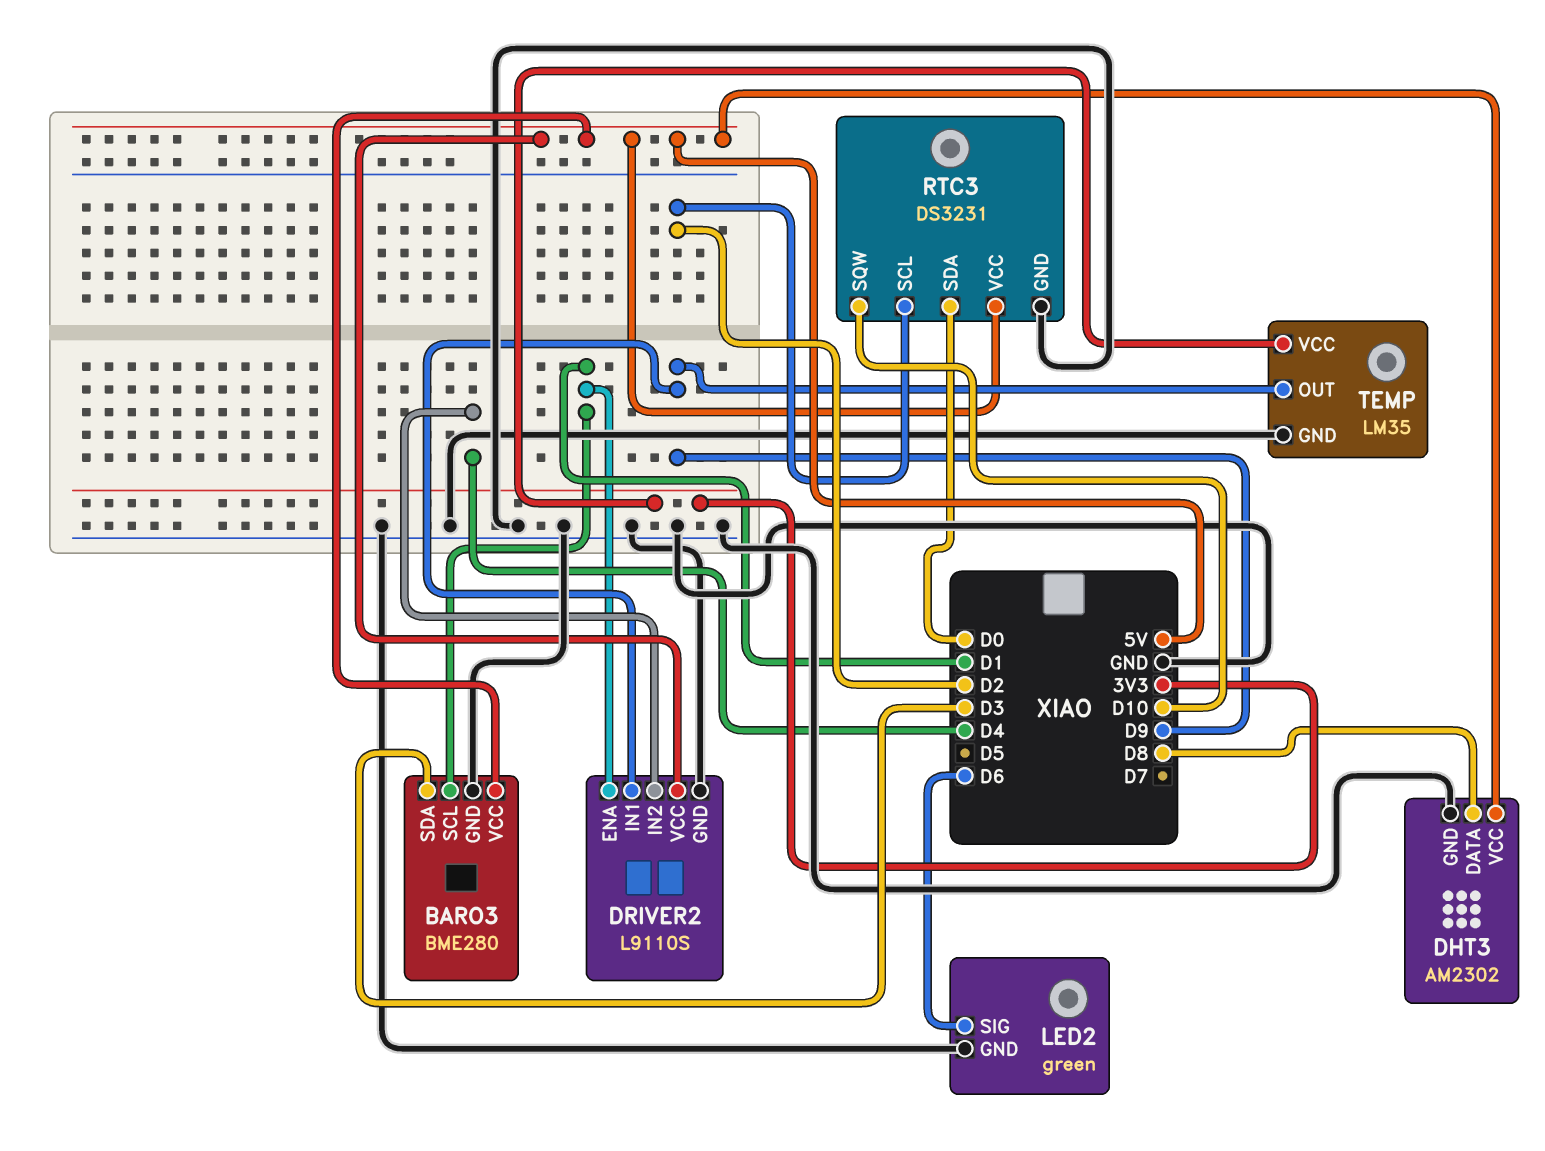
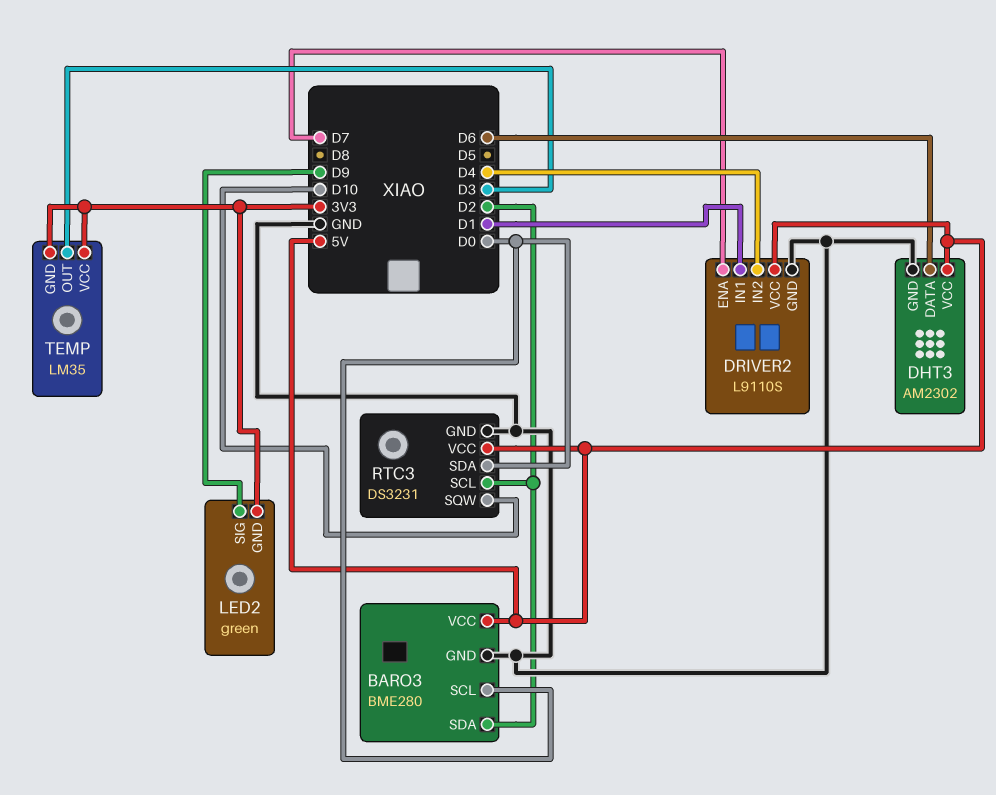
BARO3 pin SCL: D1 -> D0
BARO3 pin SDA: D3 -> D2
DHT3 pin DATA: D8 -> D6
DRIVER2 pin ENA: D1 -> D7
DRIVER2 pin IN1: D9 -> D1
LED2 pin GND: GND -> 3V3
LED2 pin SIG: D6 -> D9
TEMP pin GND: GND -> 3V3
TEMP pin OUT: D9 -> D3

